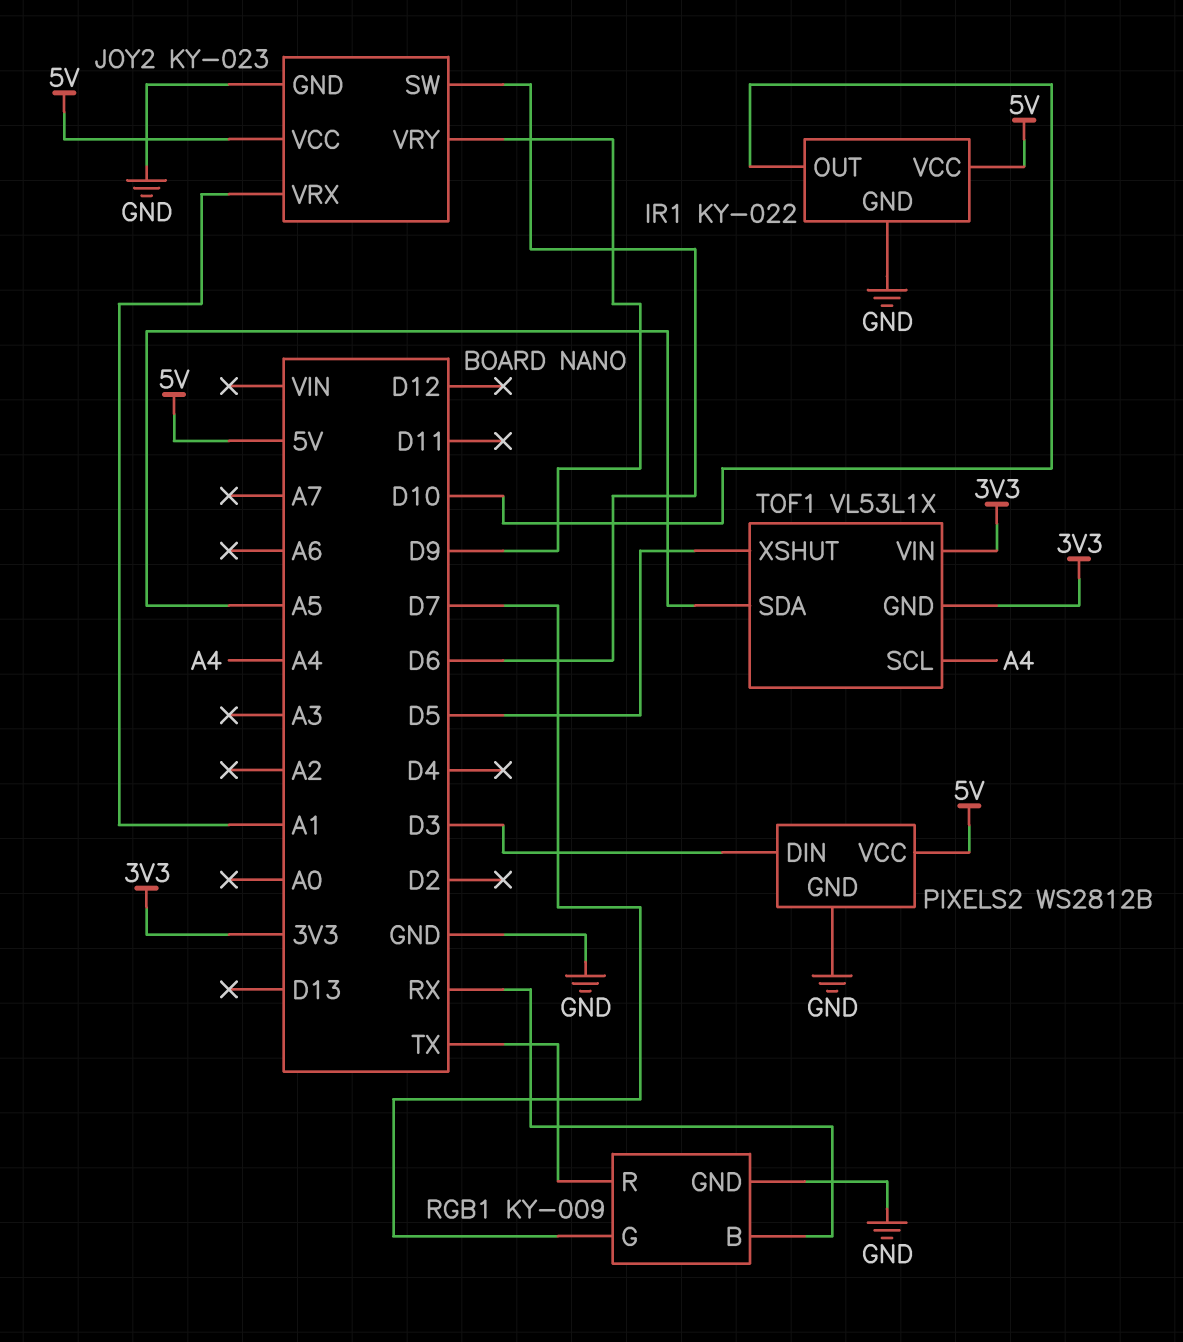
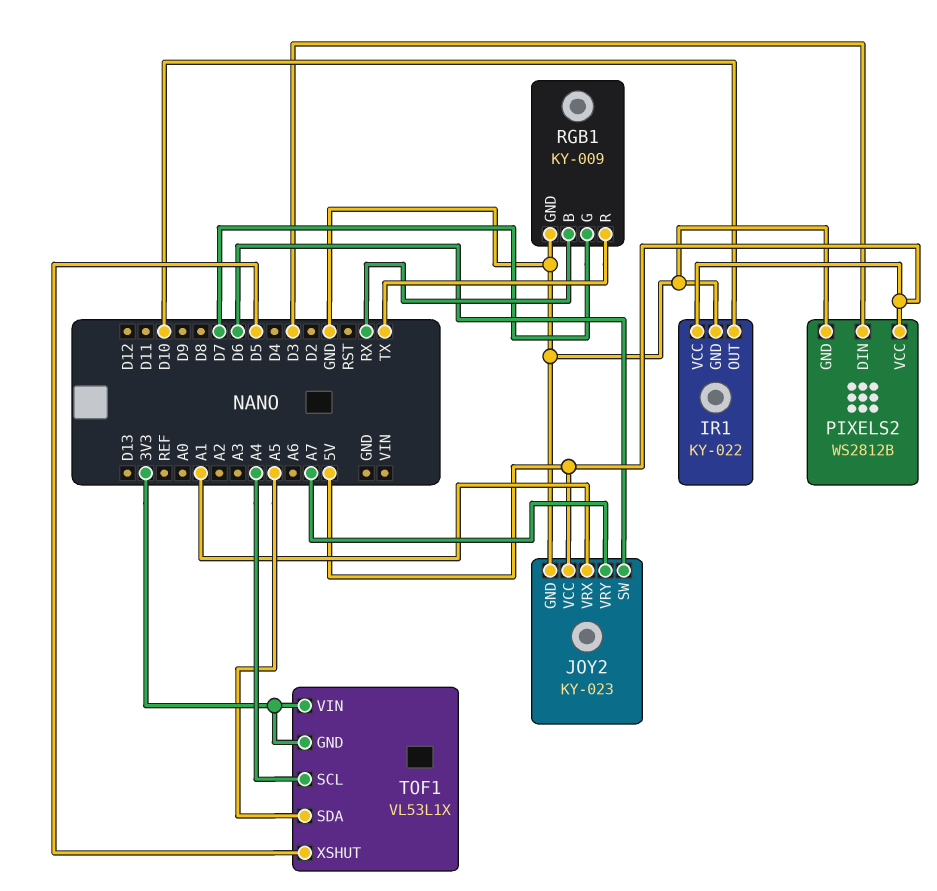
JOY2 pin VRY: D9 -> A7

